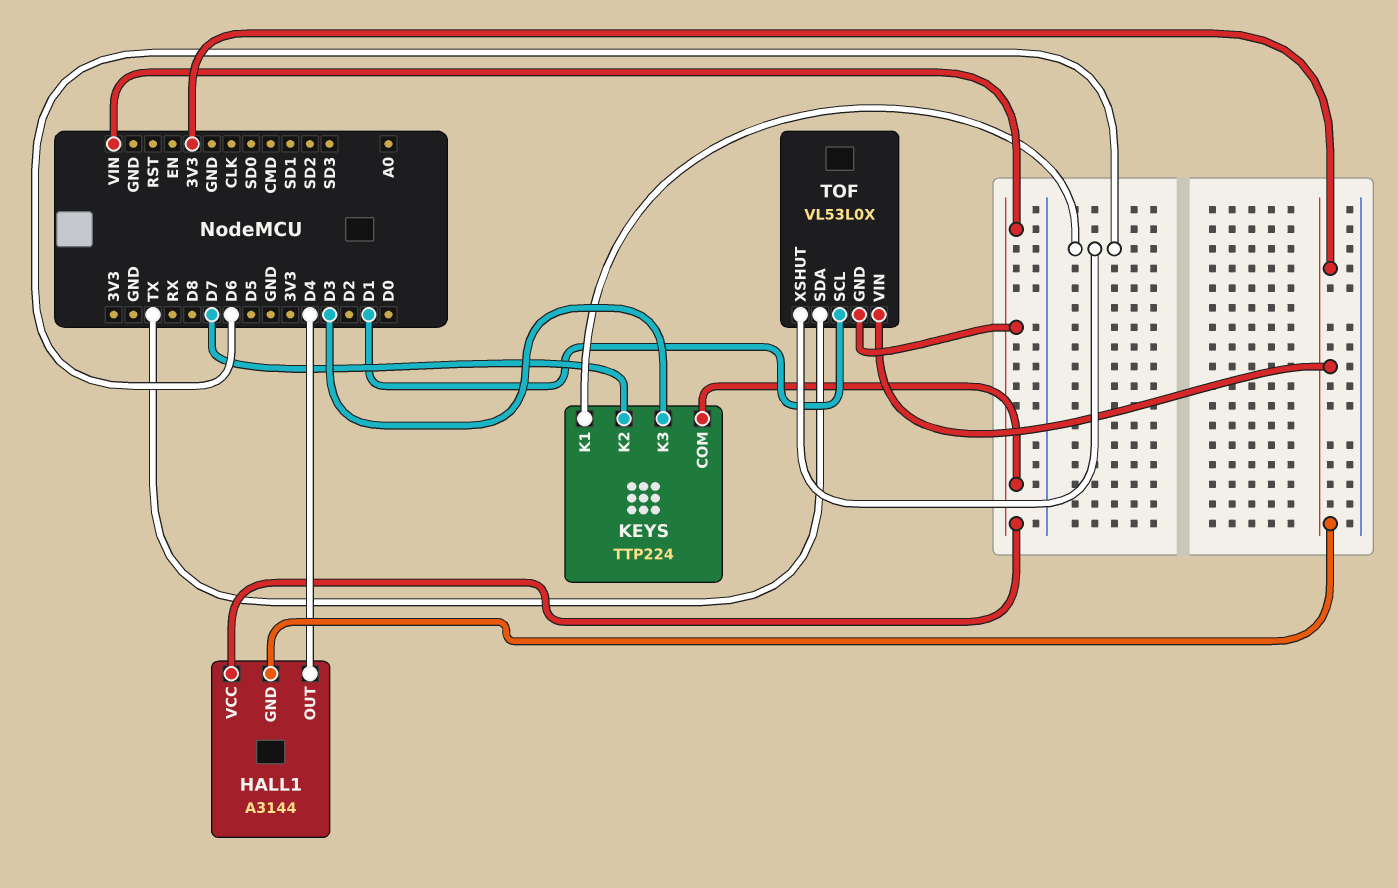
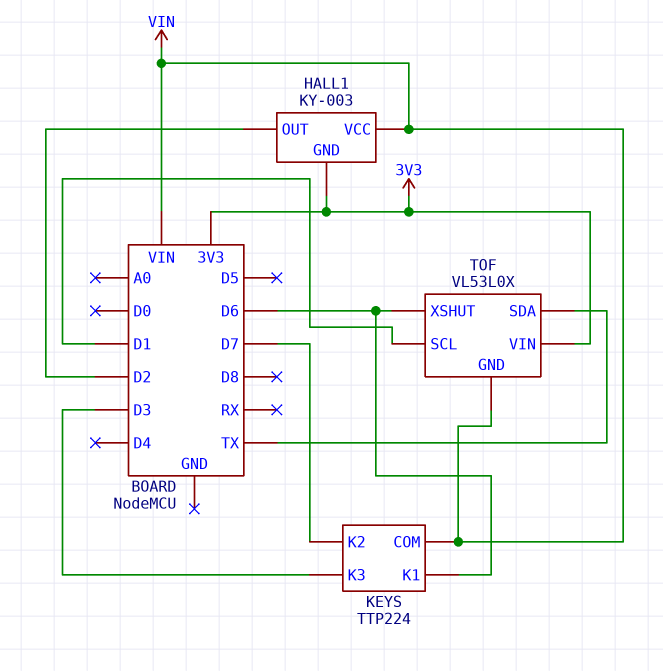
HALL1: A3144 -> KY-003
HALL1 pin OUT: D4 -> D2

